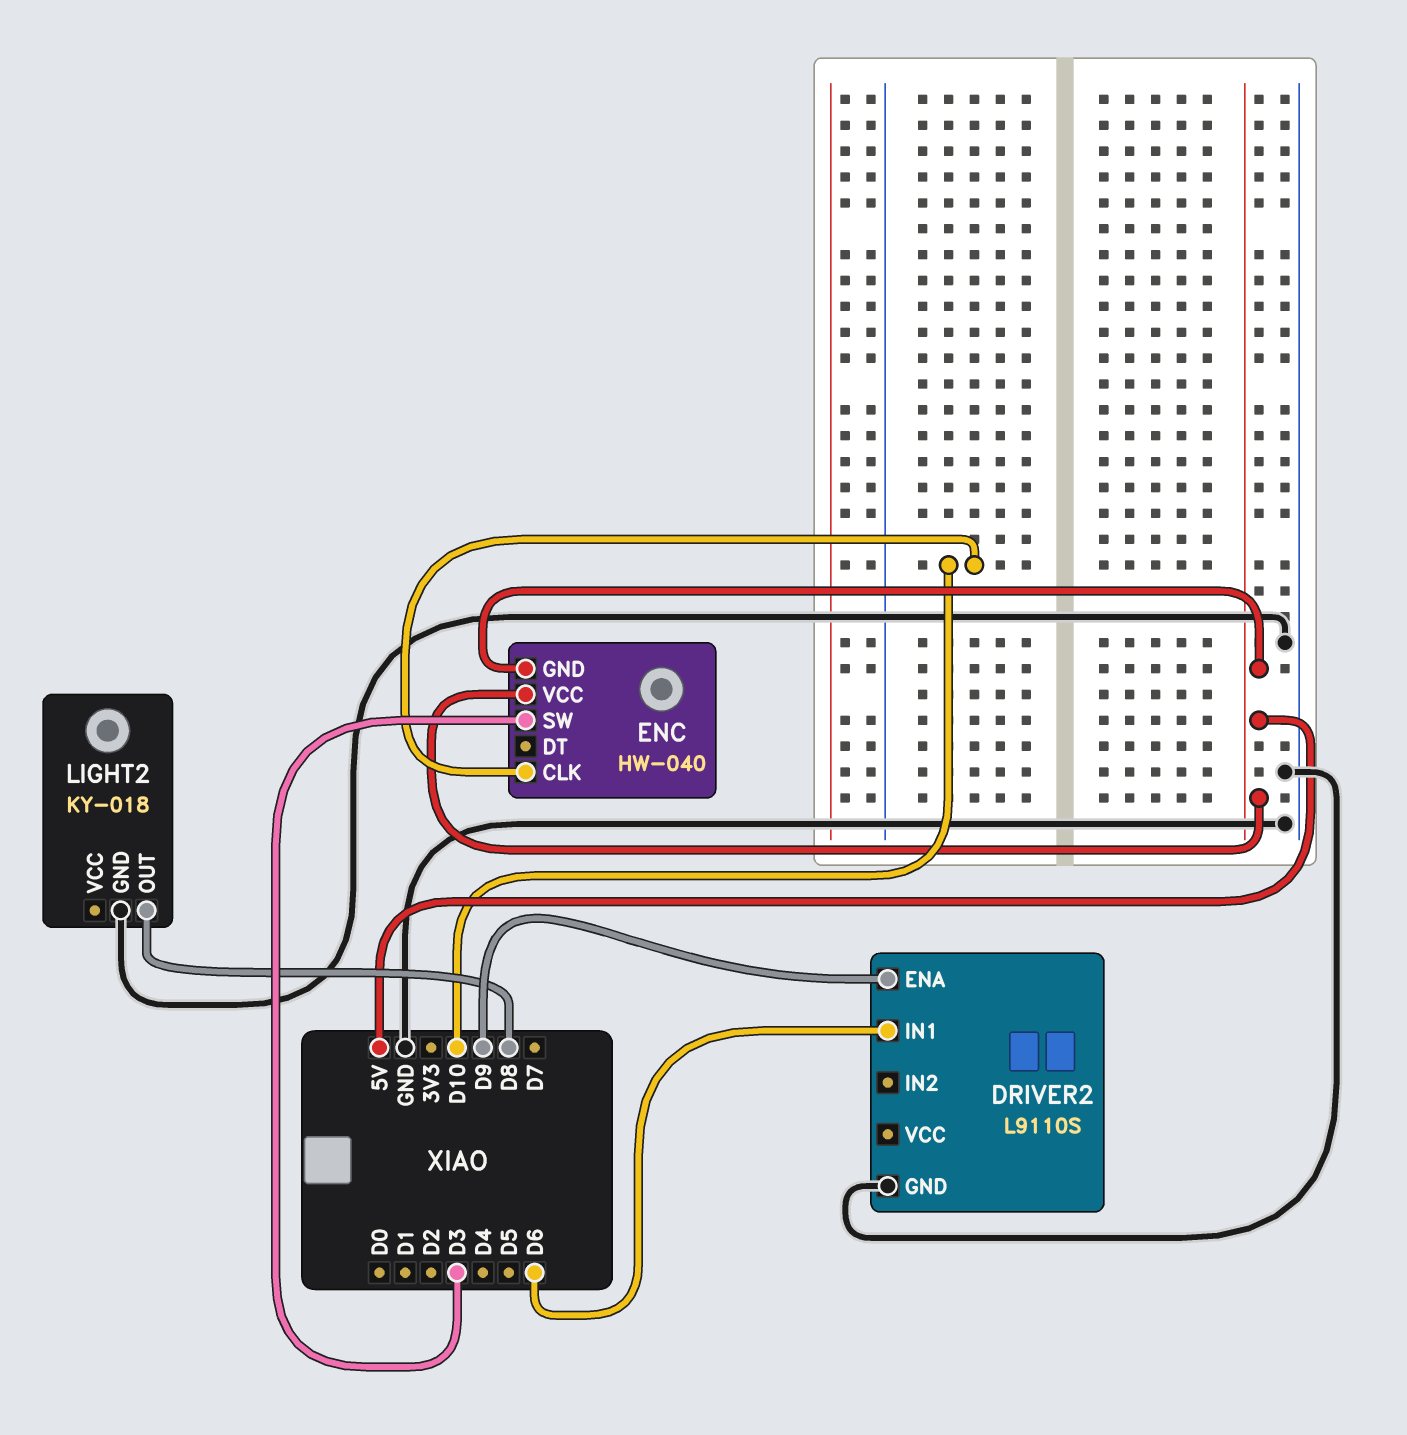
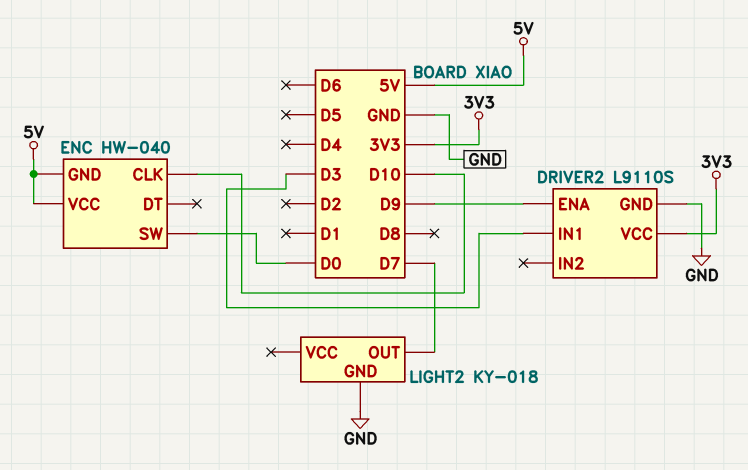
DRIVER2 pin IN1: D6 -> D3
DRIVER2 pin VCC: none -> 3V3
ENC pin SW: D3 -> D0
LIGHT2 pin OUT: D8 -> D7

